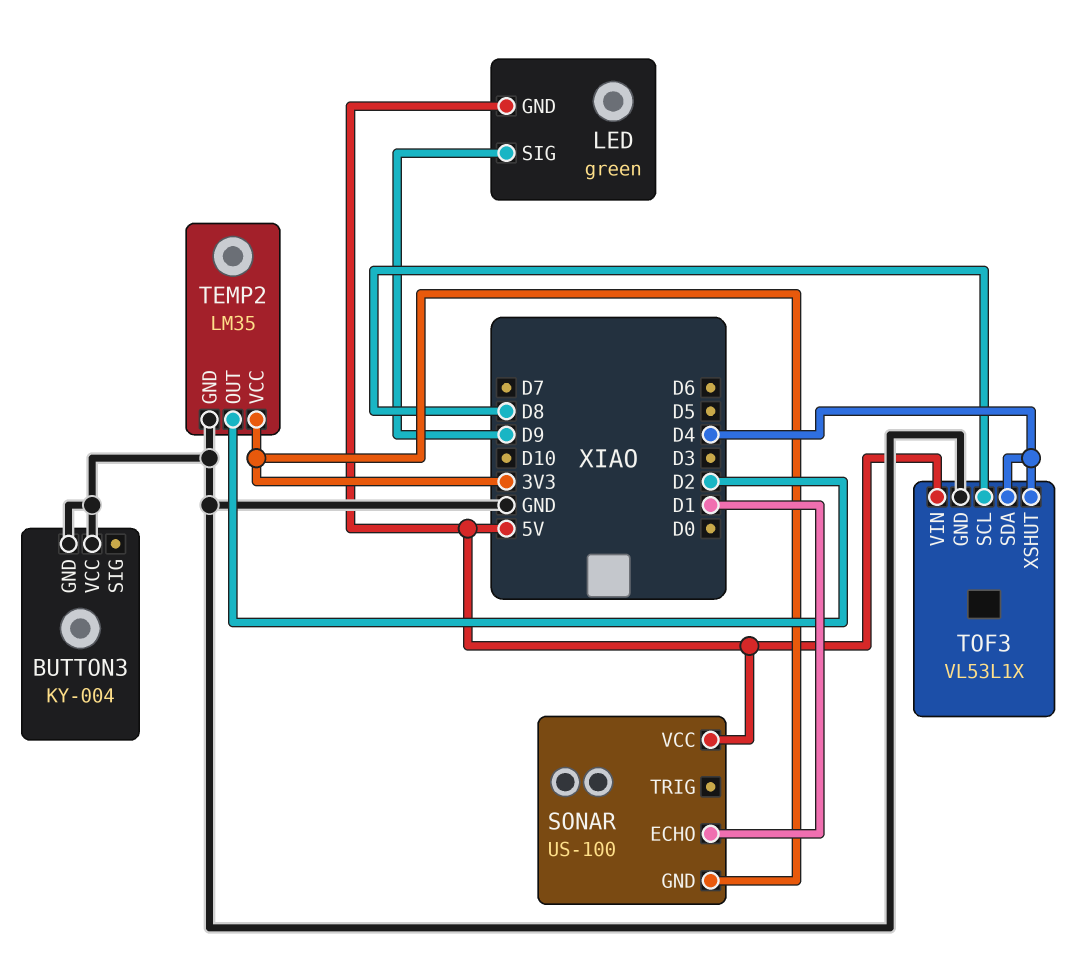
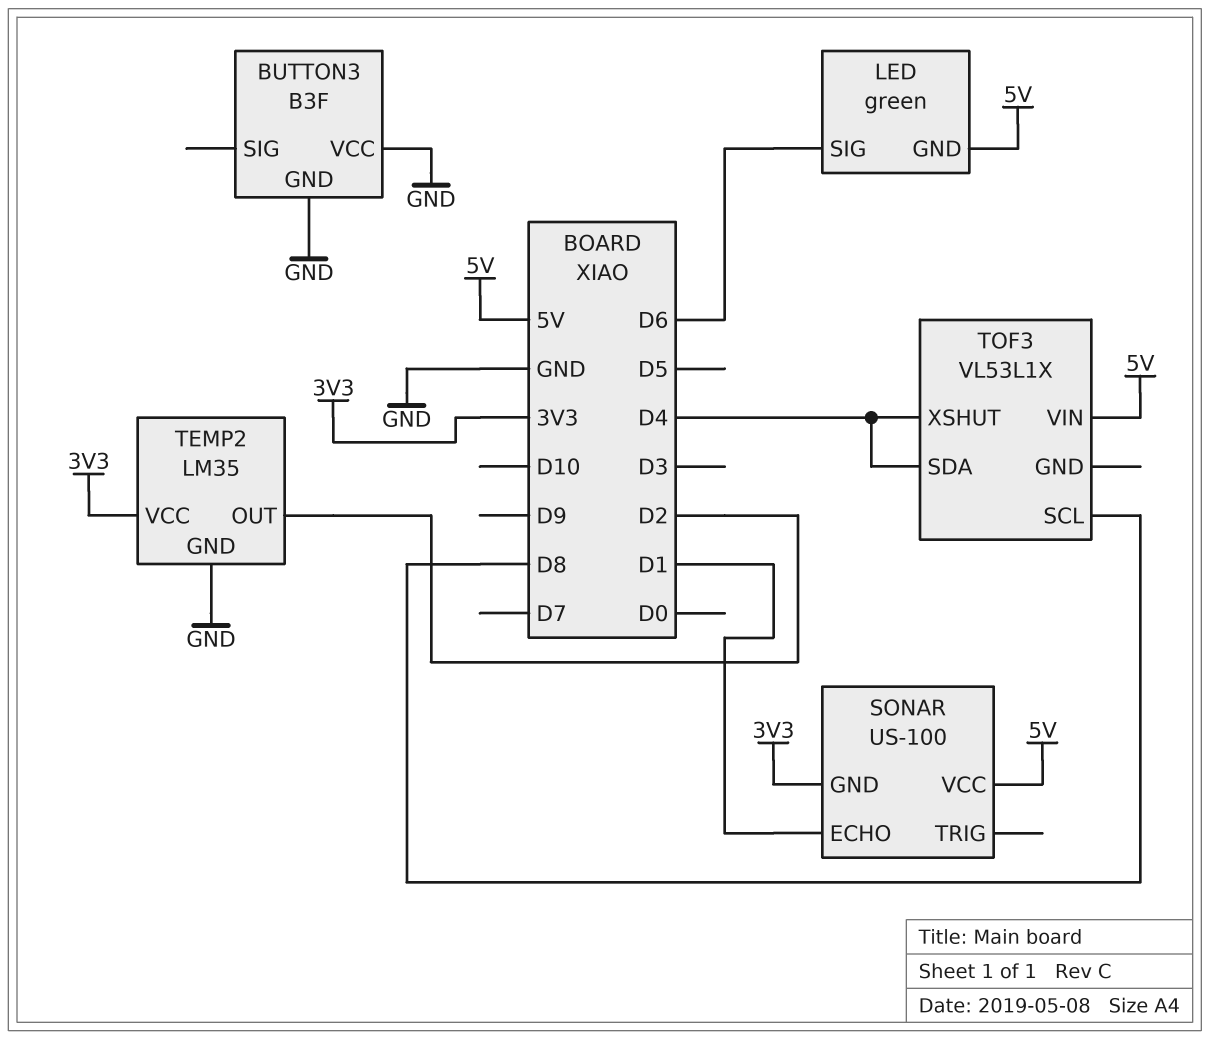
BUTTON3: KY-004 -> B3F
LED pin SIG: D9 -> D6
TOF3 pin GND: GND -> none

